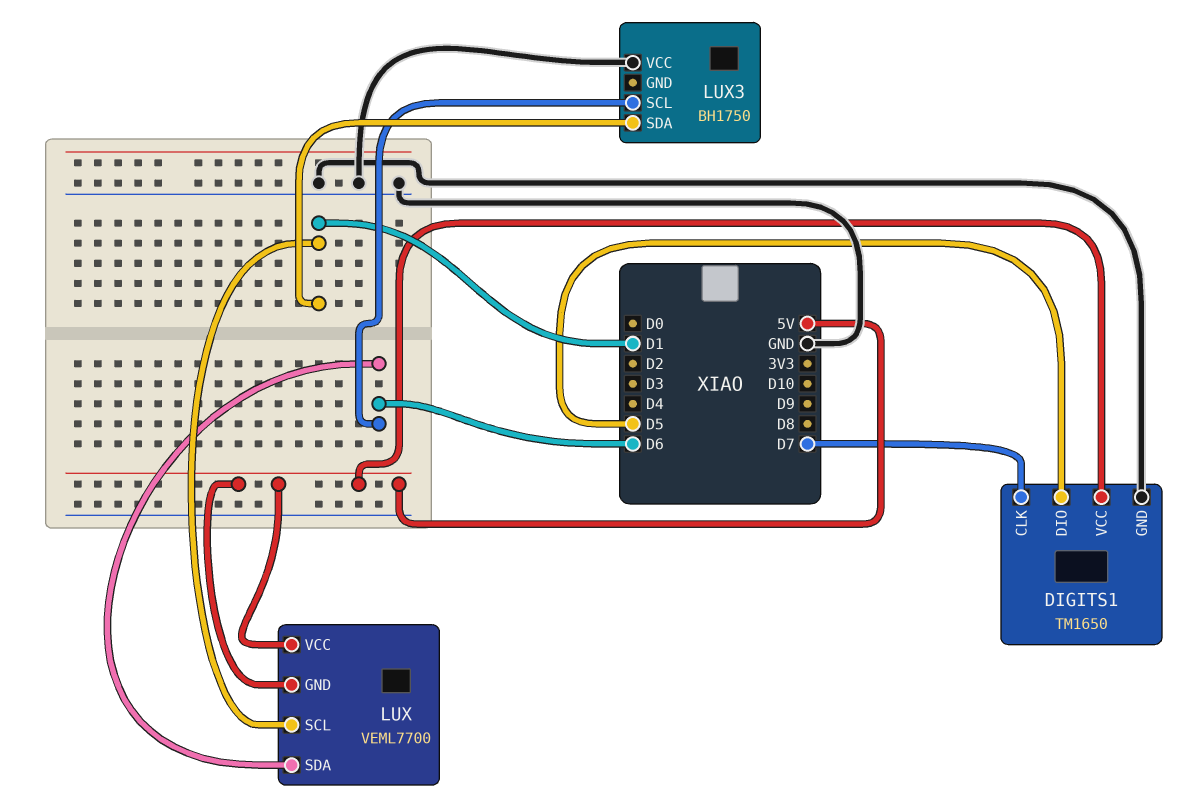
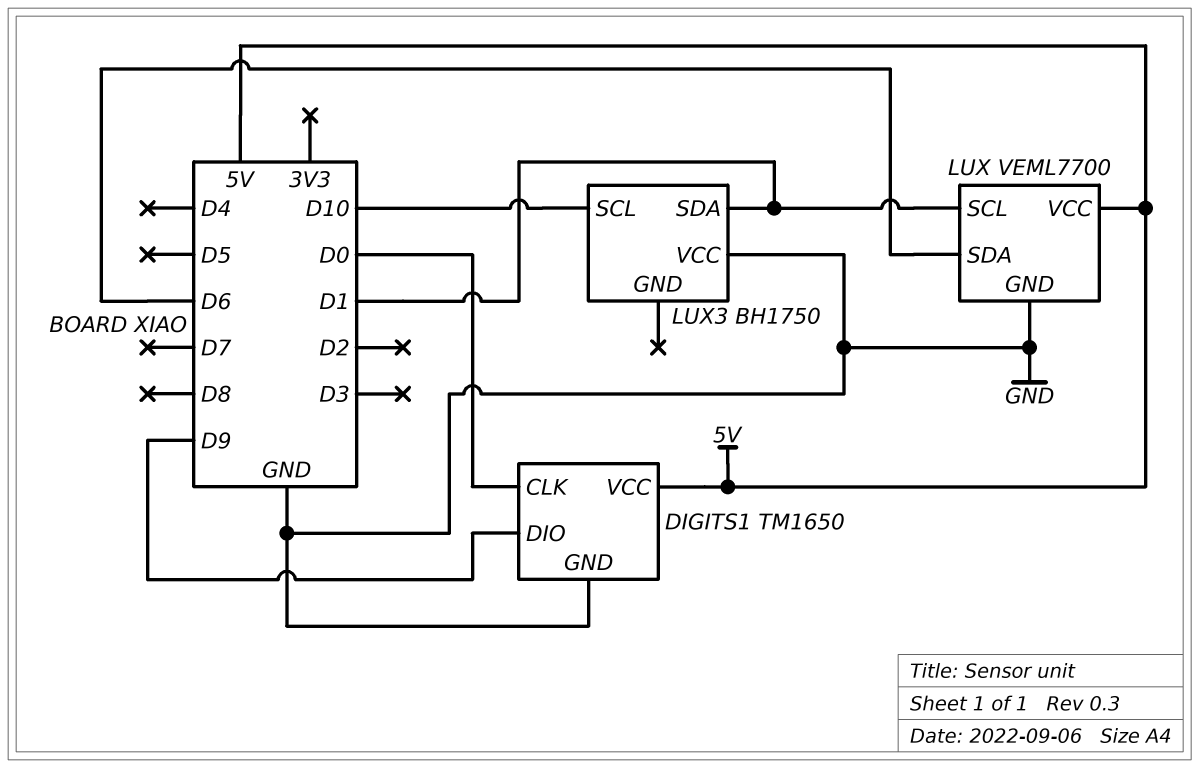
DIGITS1 pin CLK: D7 -> D0
DIGITS1 pin DIO: D5 -> D9
LUX pin GND: 5V -> GND
LUX3 pin SCL: D6 -> D10

